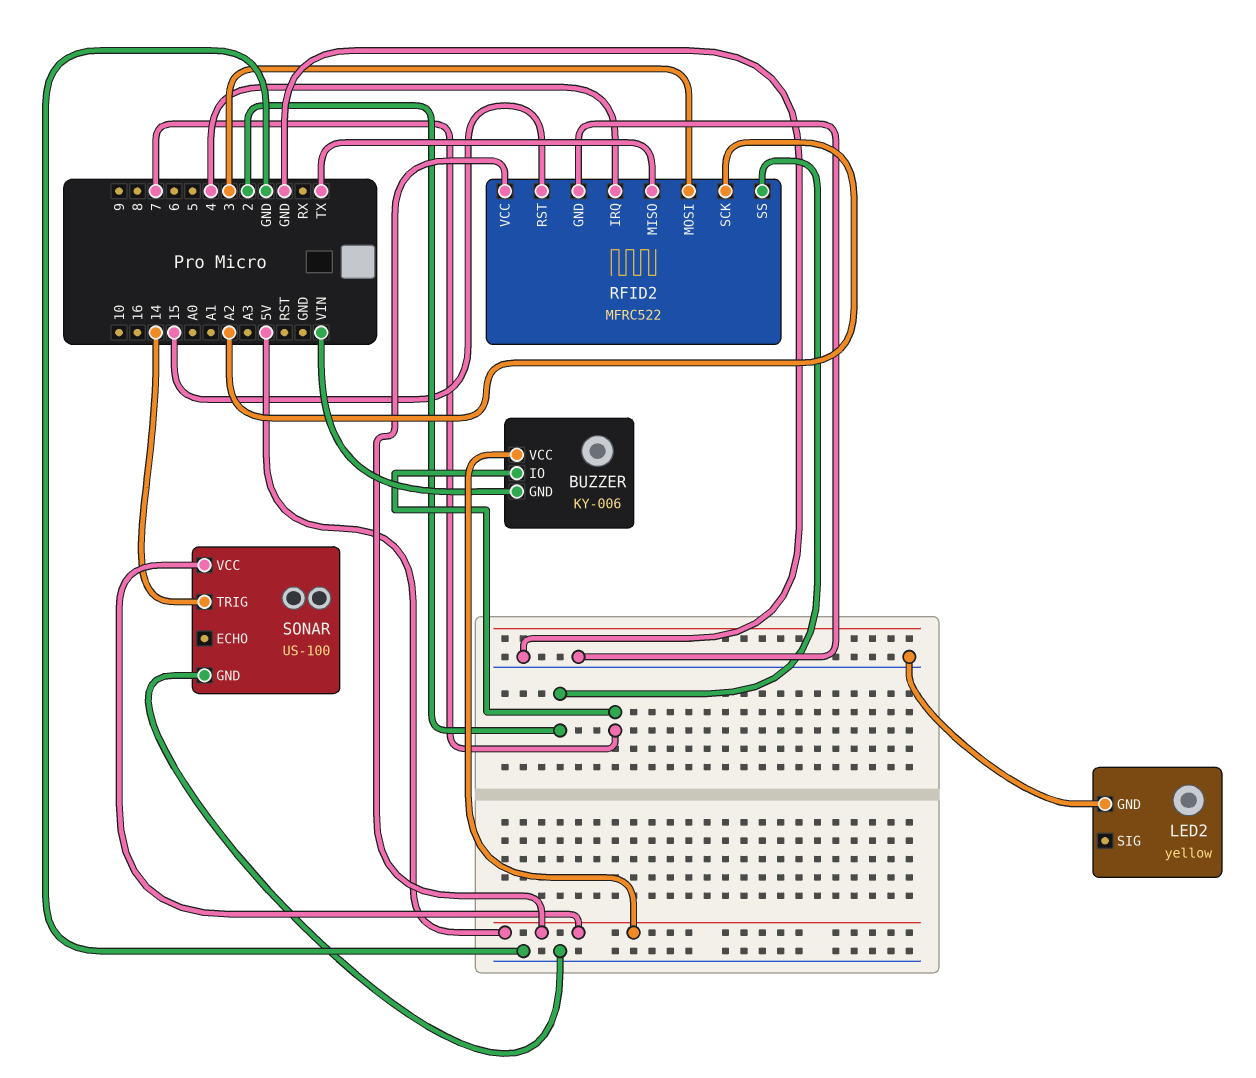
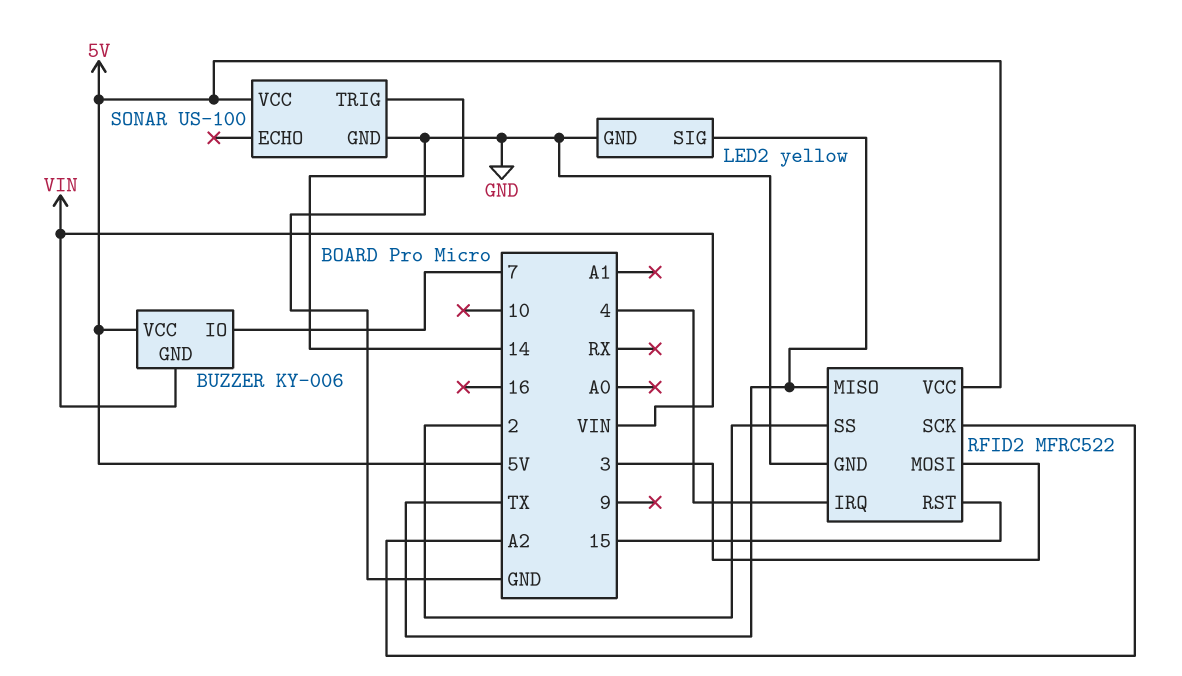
LED2 pin SIG: none -> TX

